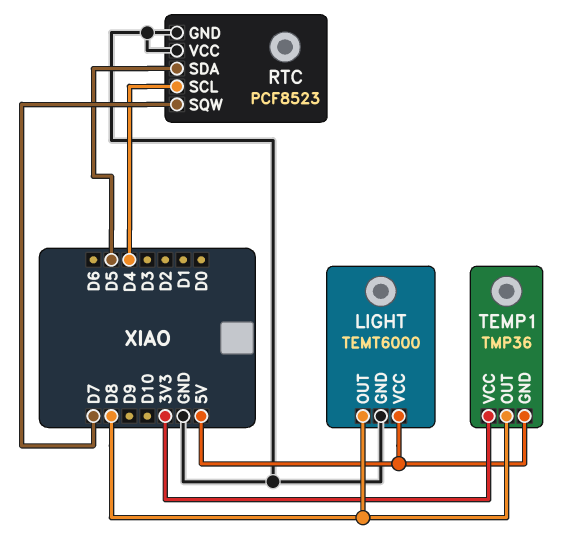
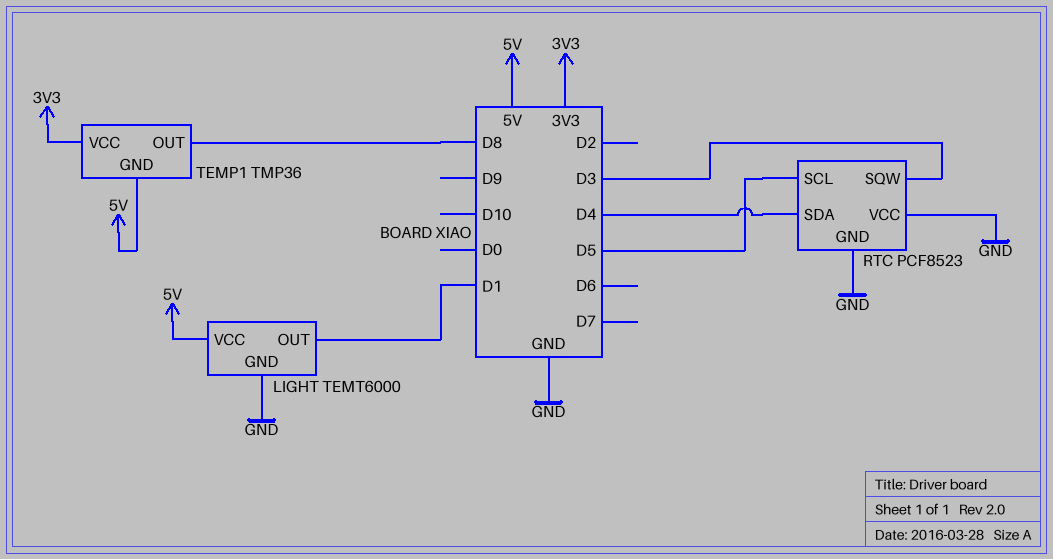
LIGHT pin OUT: D8 -> D1
RTC pin SCL: D4 -> D5
RTC pin SDA: D5 -> D4
RTC pin SQW: D7 -> D3

